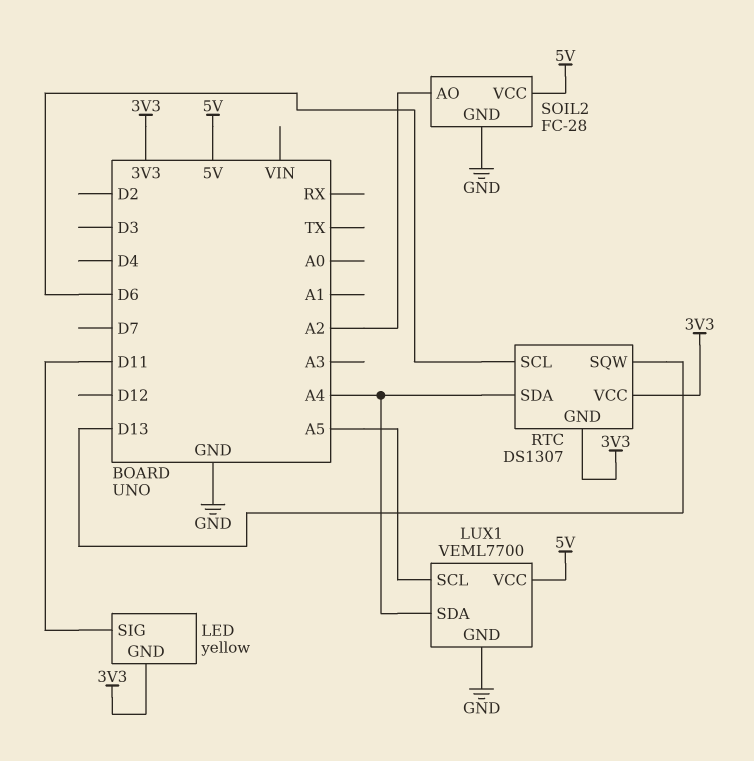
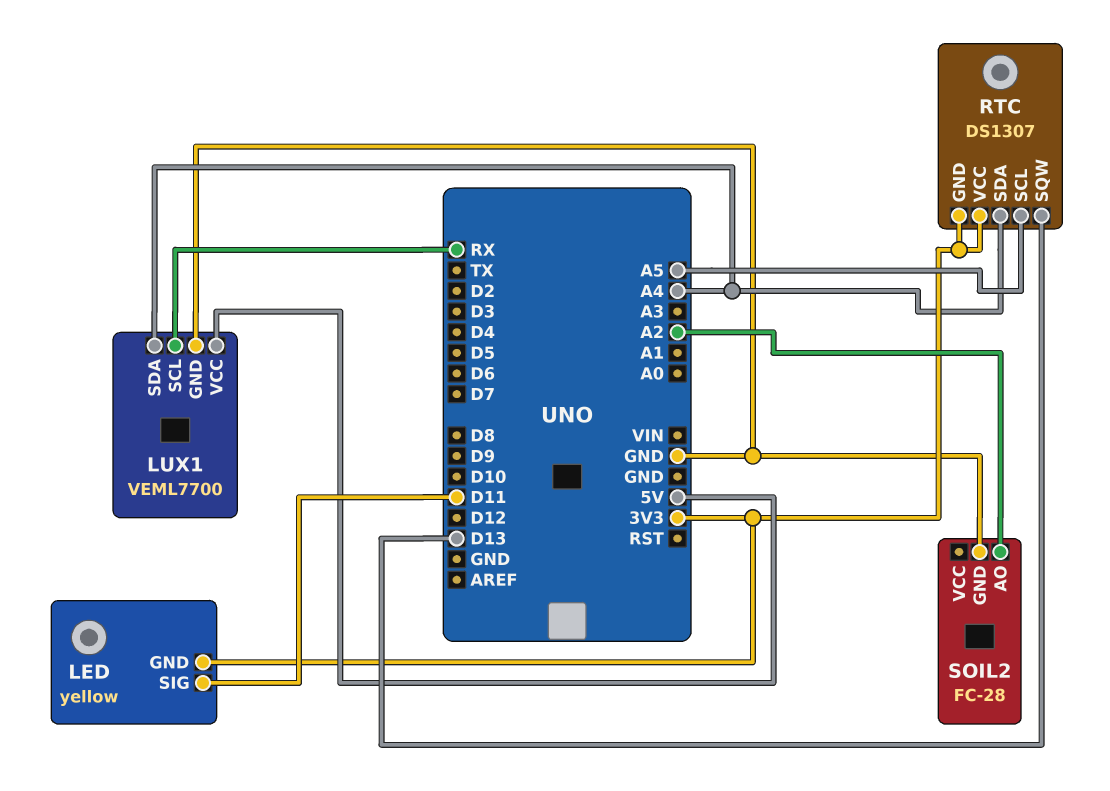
LUX1 pin SCL: A5 -> RX
RTC pin SCL: D6 -> A5
SOIL2 pin VCC: 5V -> none

